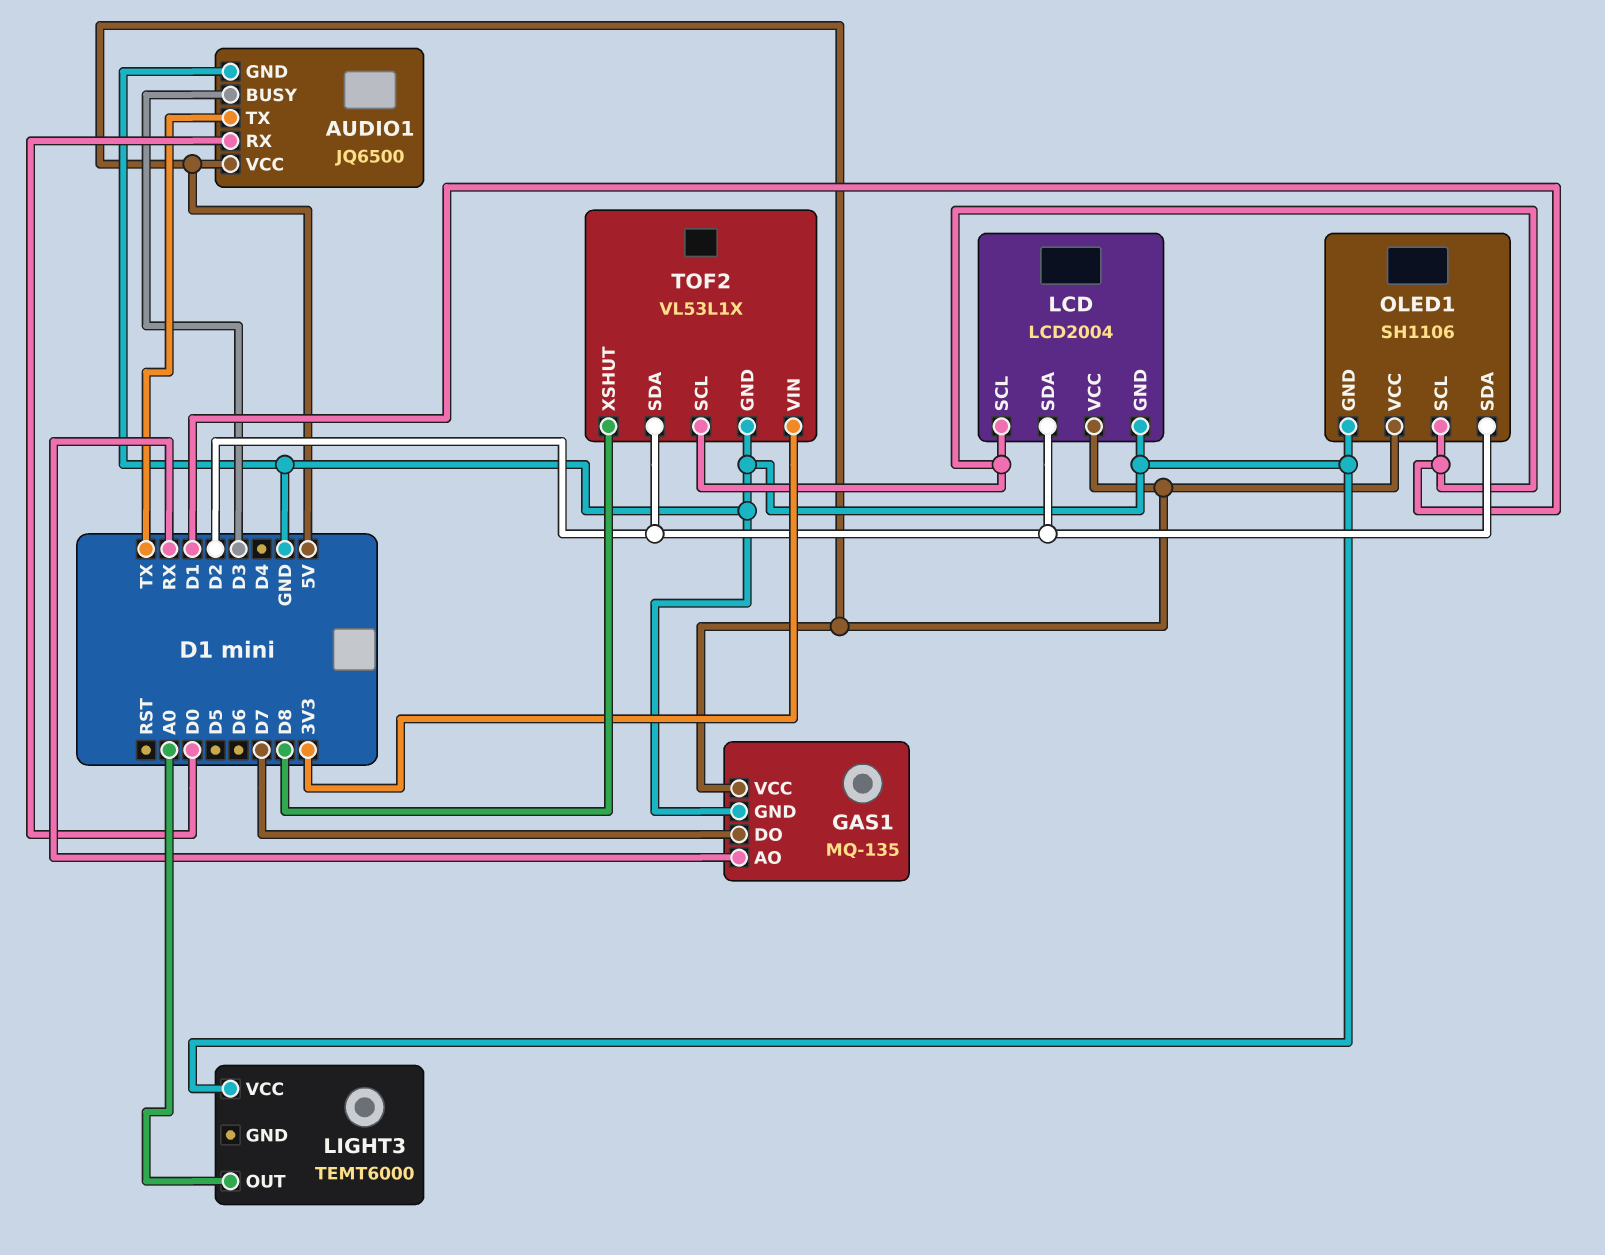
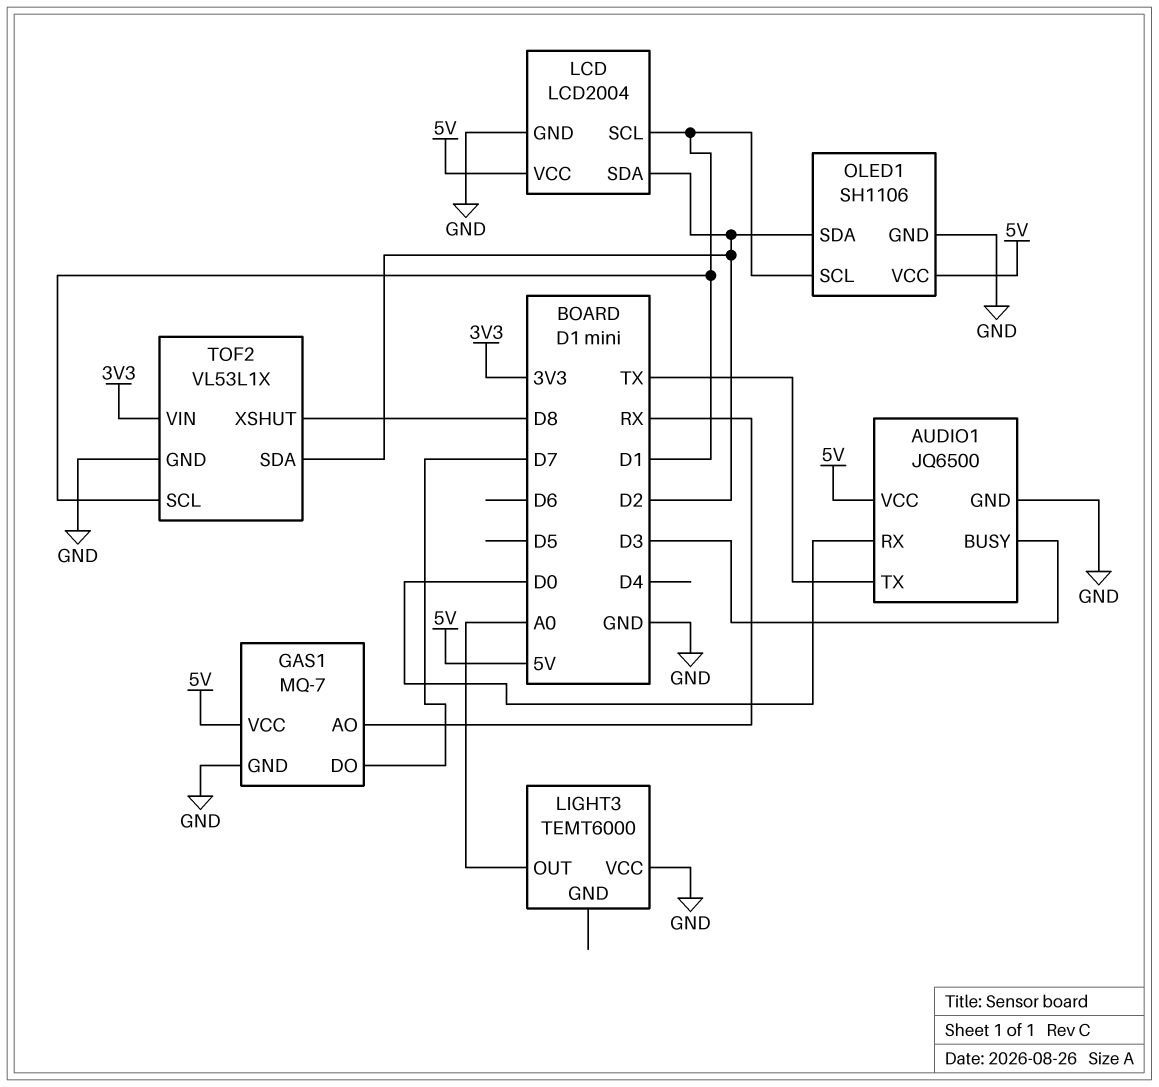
GAS1: MQ-135 -> MQ-7

